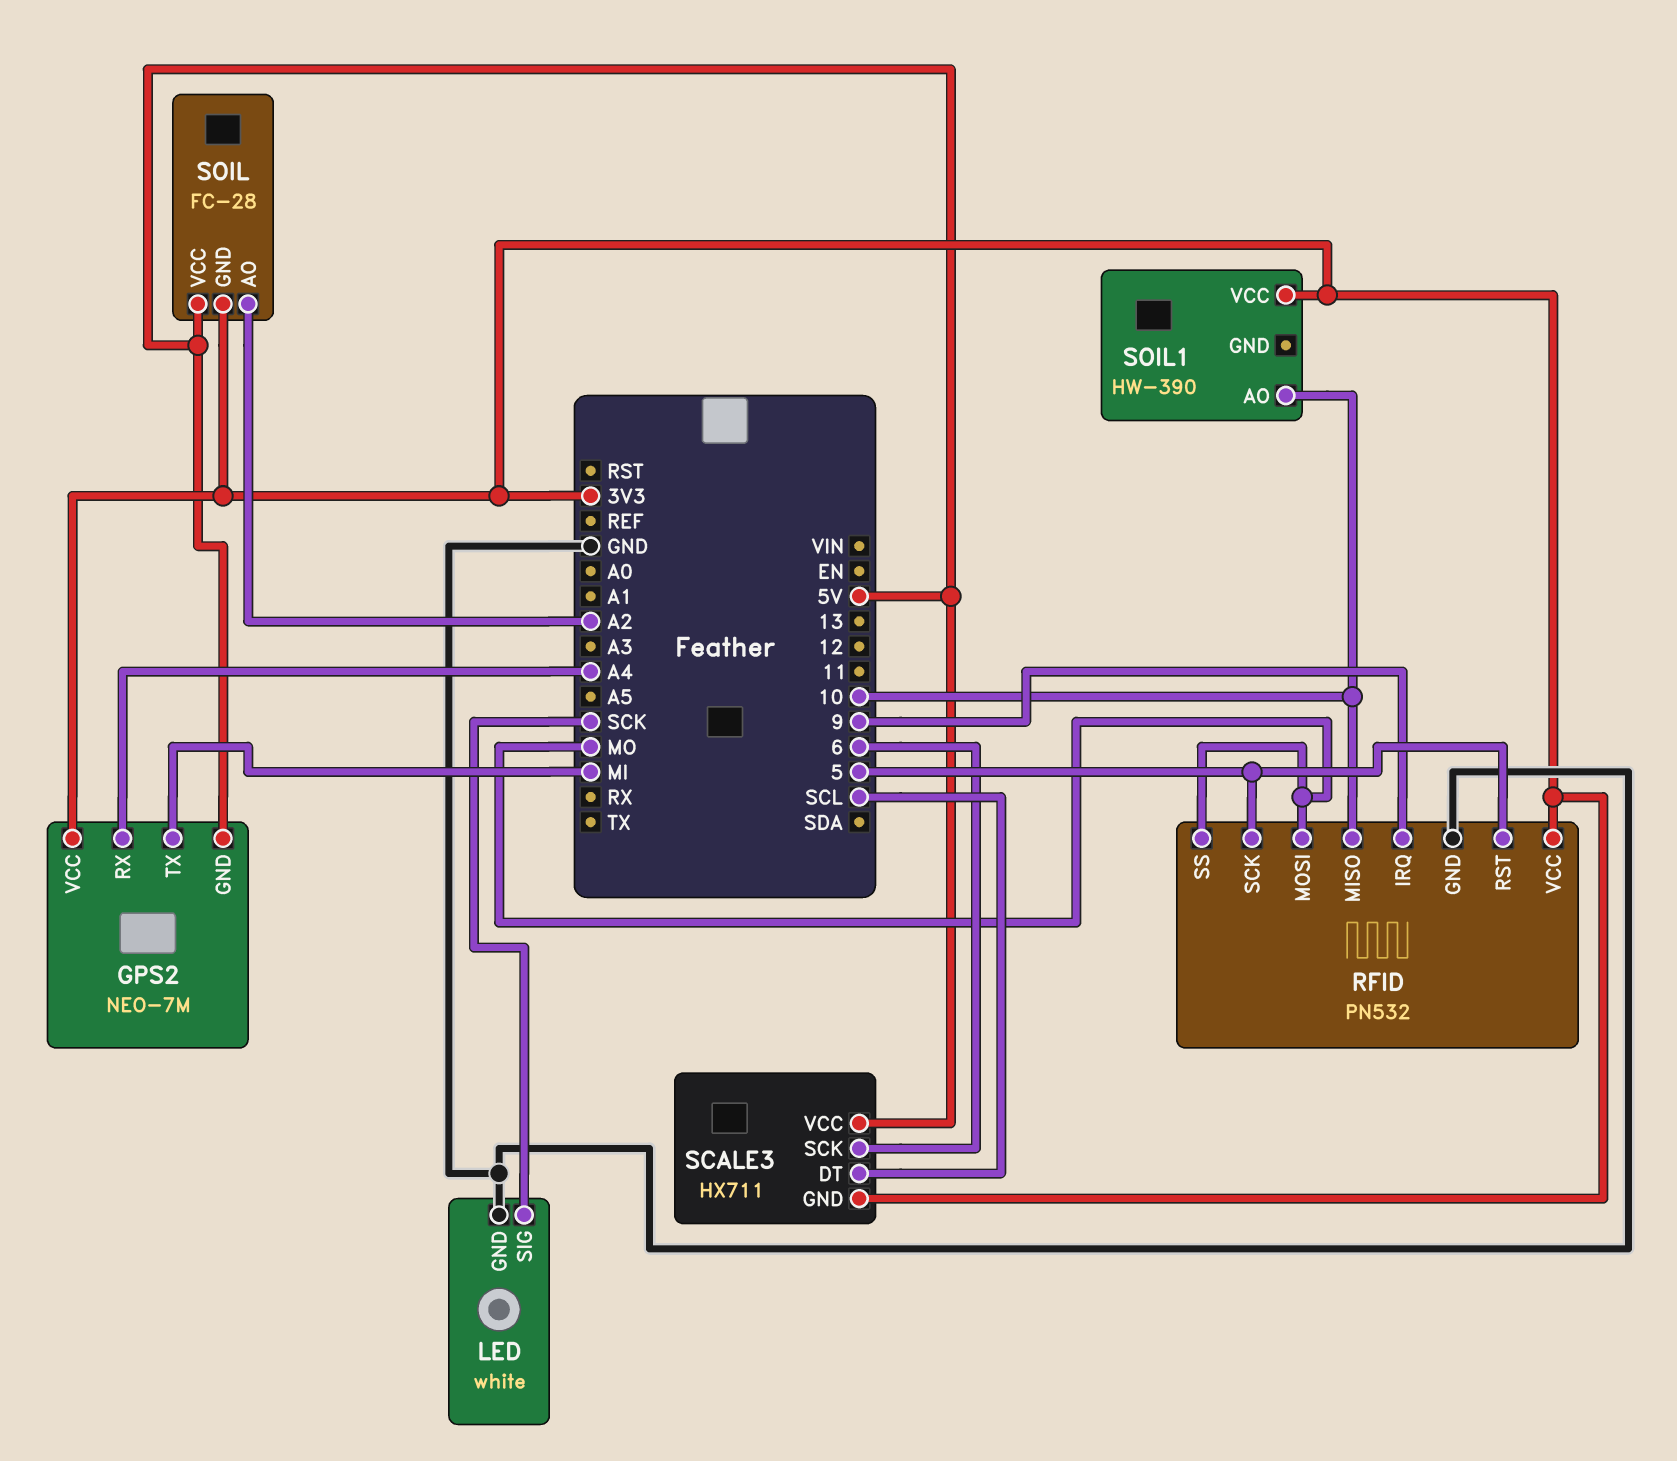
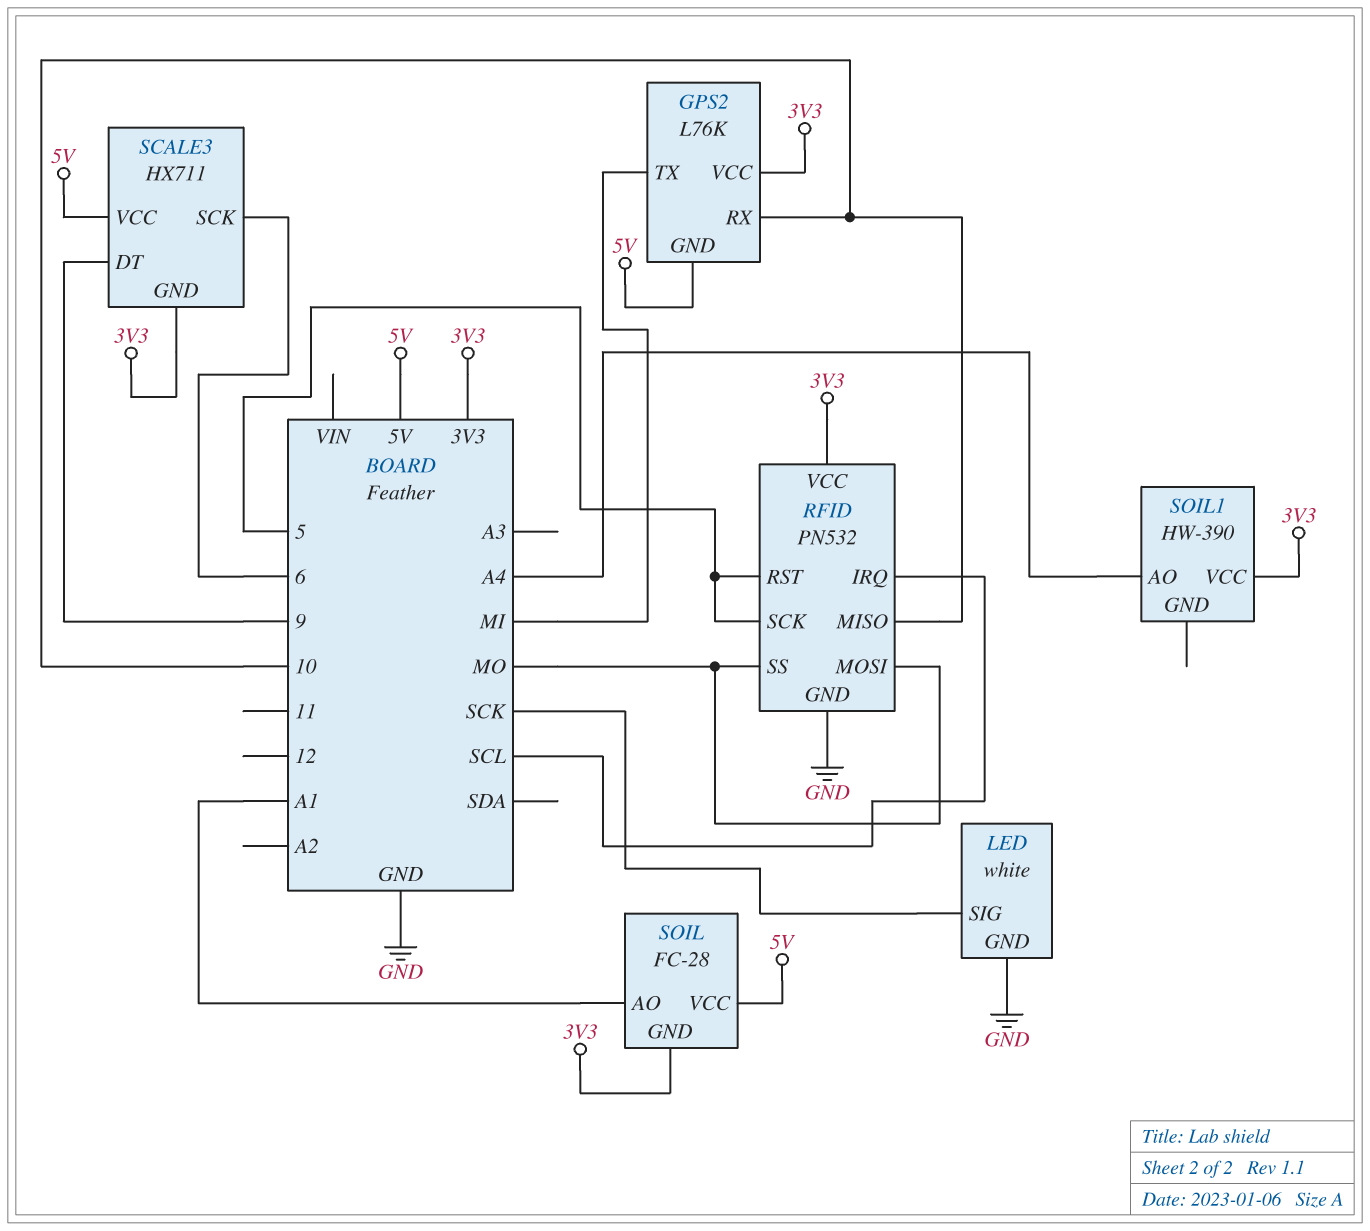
GPS2: NEO-7M -> L76K
GPS2 pin RX: A4 -> 10
RFID pin IRQ: 9 -> SCL
SCALE3 pin DT: SCL -> 9
SOIL pin AO: A2 -> A1
SOIL1 pin AO: 10 -> A4

